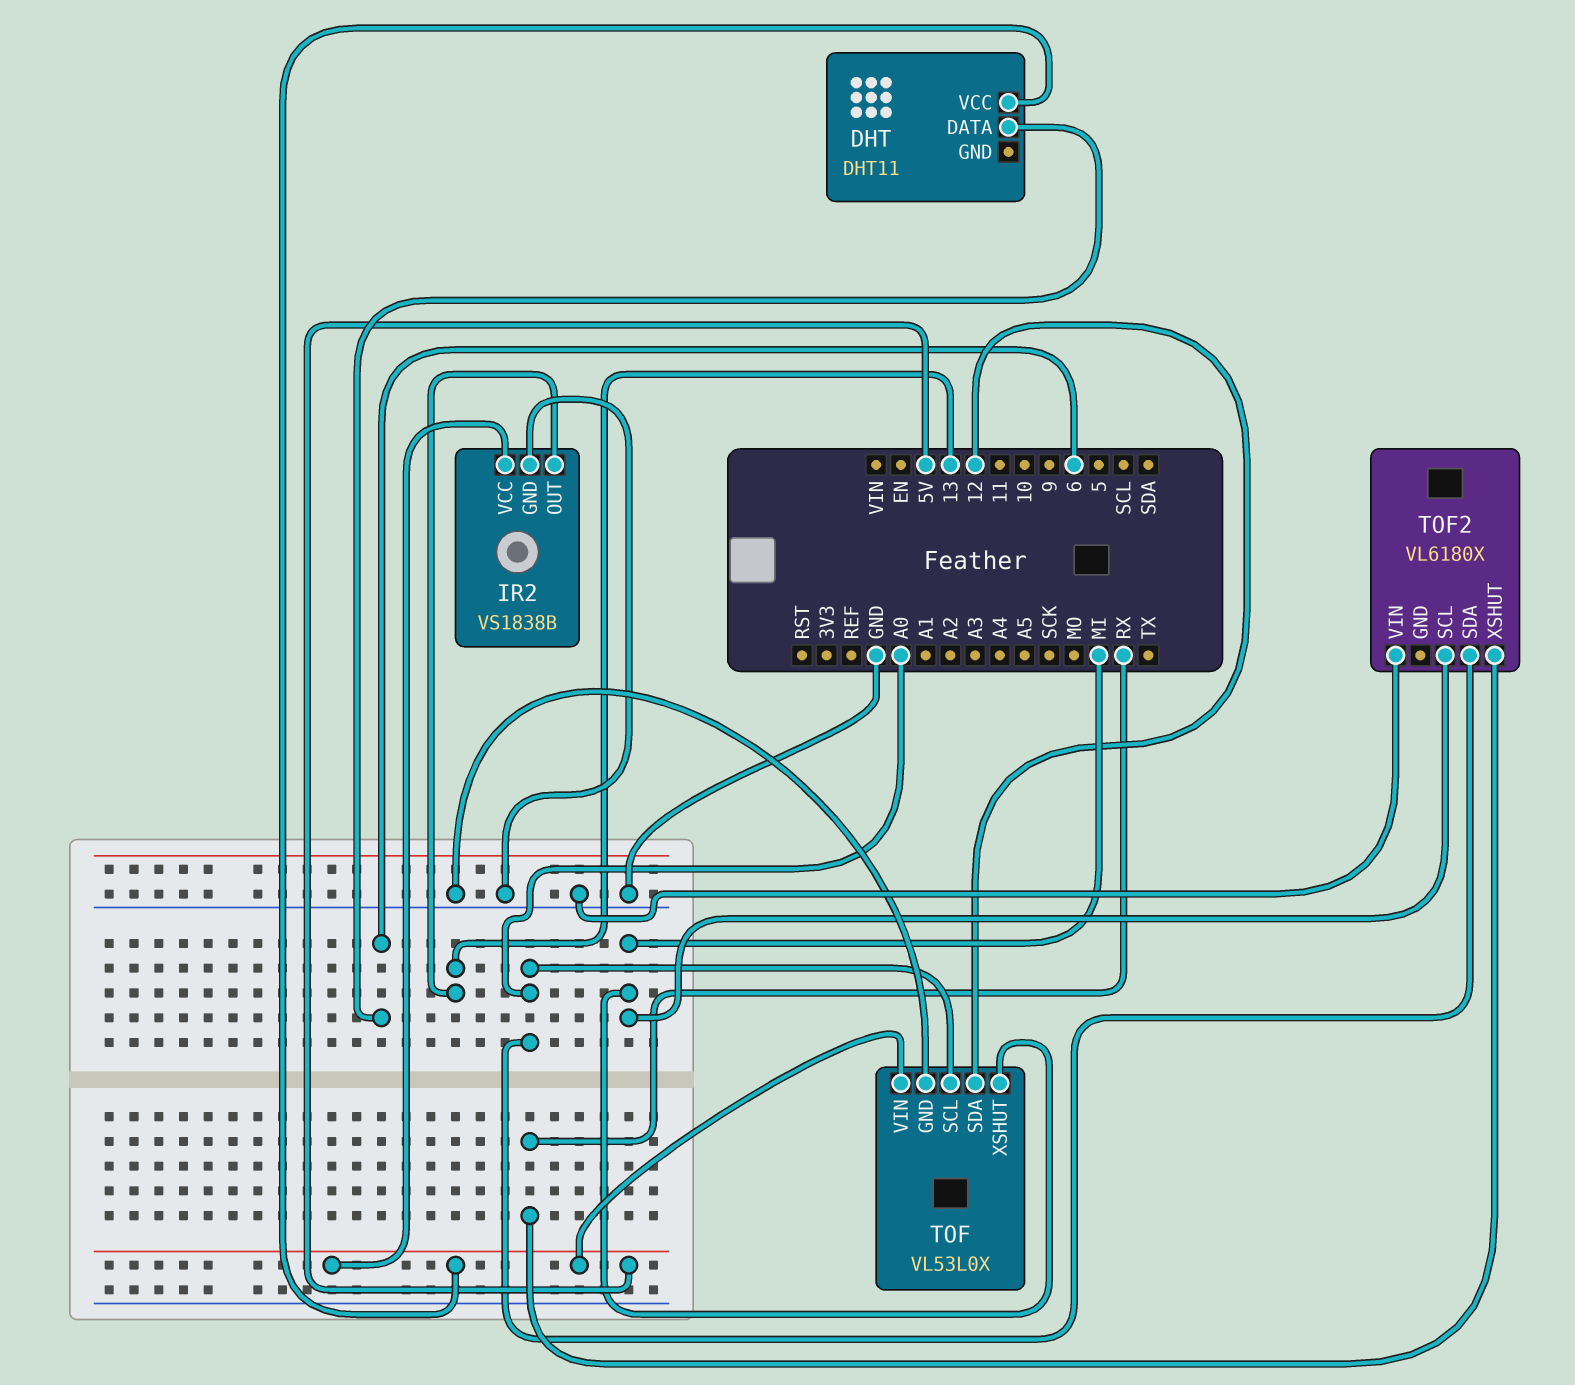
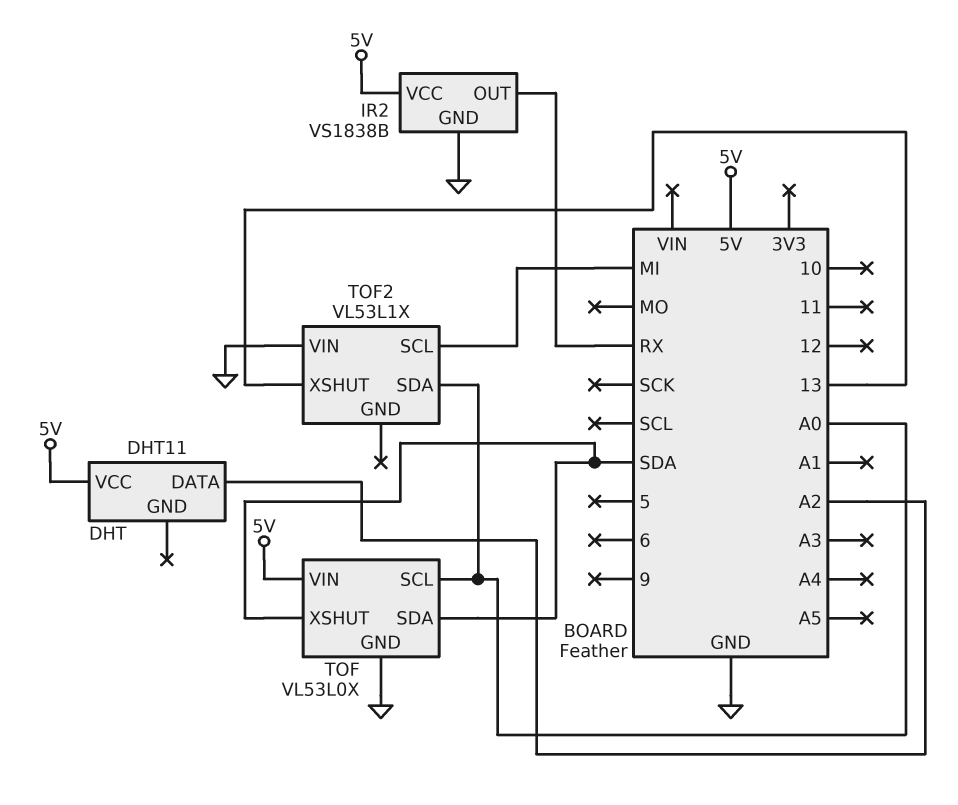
DHT pin DATA: 6 -> A2
IR2 pin OUT: 13 -> RX
TOF pin SDA: 12 -> SDA
TOF pin XSHUT: MI -> SDA
TOF2: VL6180X -> VL53L1X
TOF2 pin XSHUT: RX -> 13

